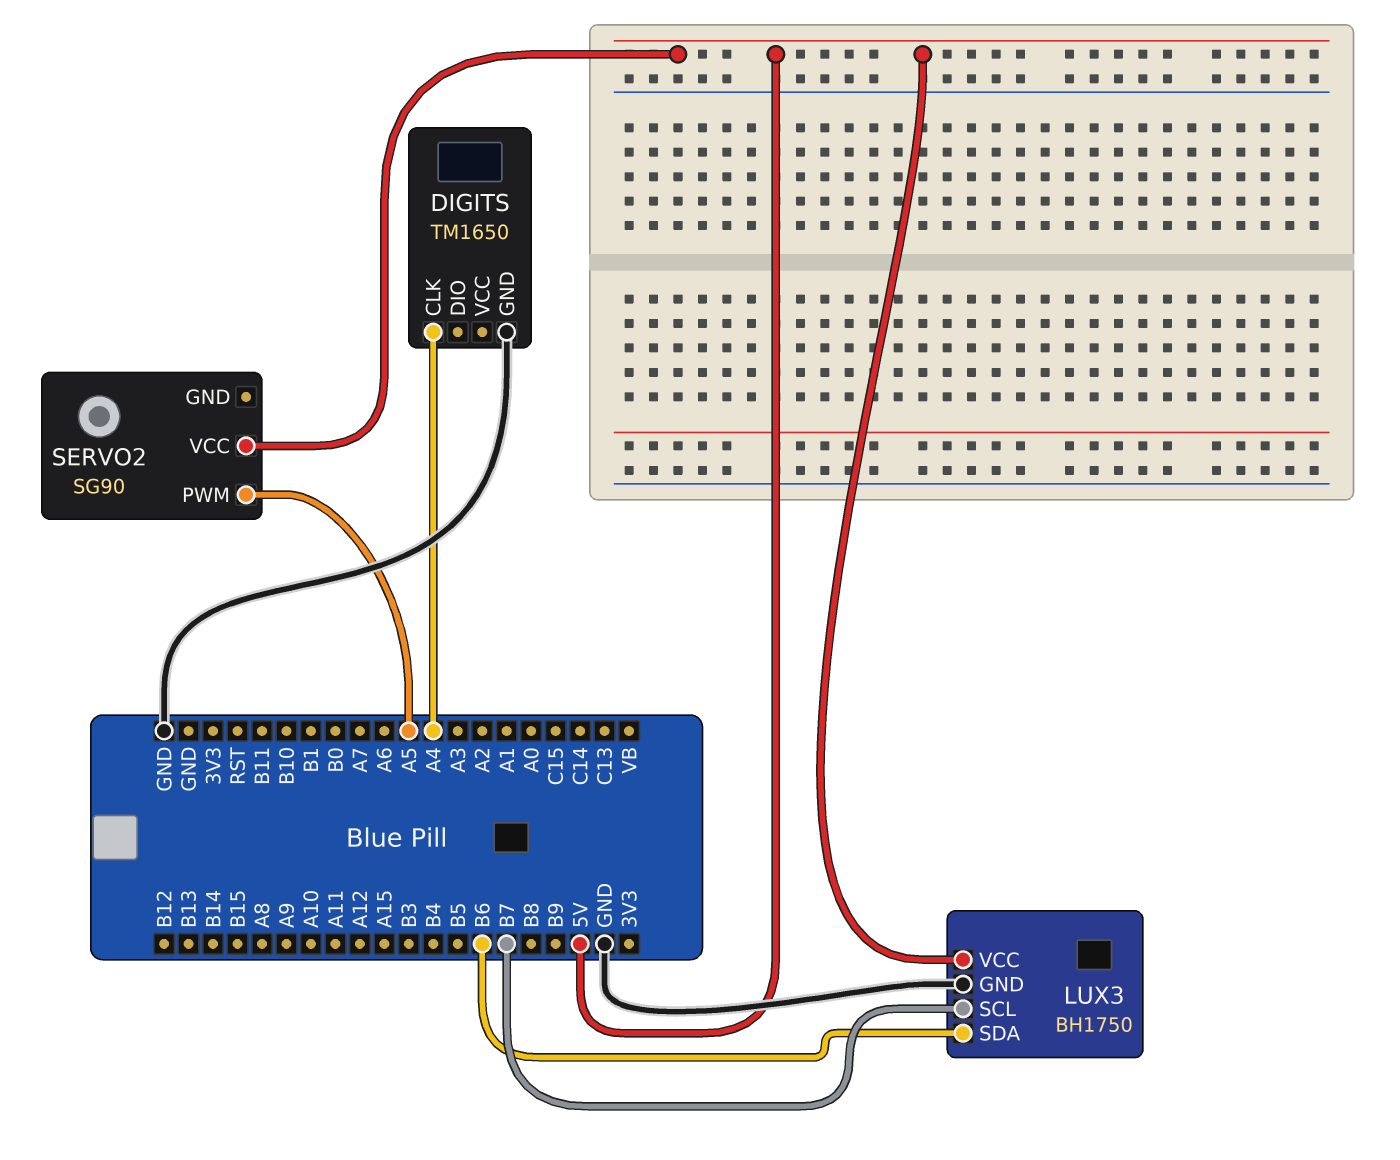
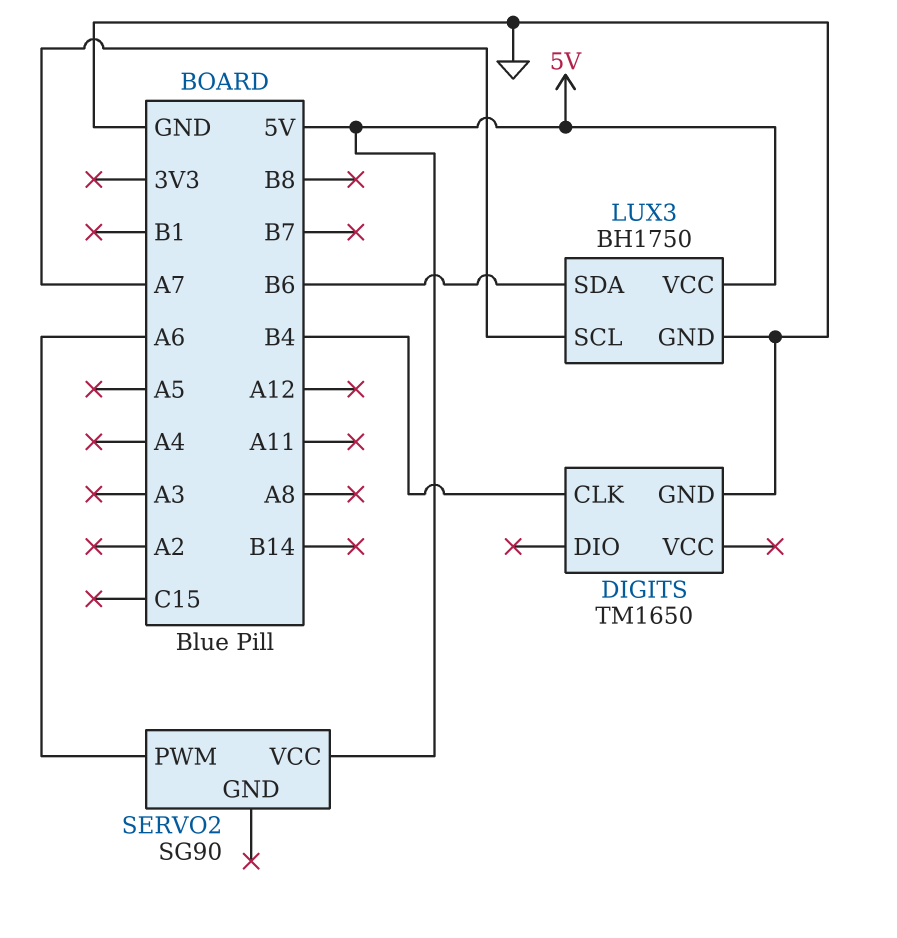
DIGITS pin CLK: A4 -> B4
LUX3 pin SCL: B7 -> A7
SERVO2 pin PWM: A5 -> A6

